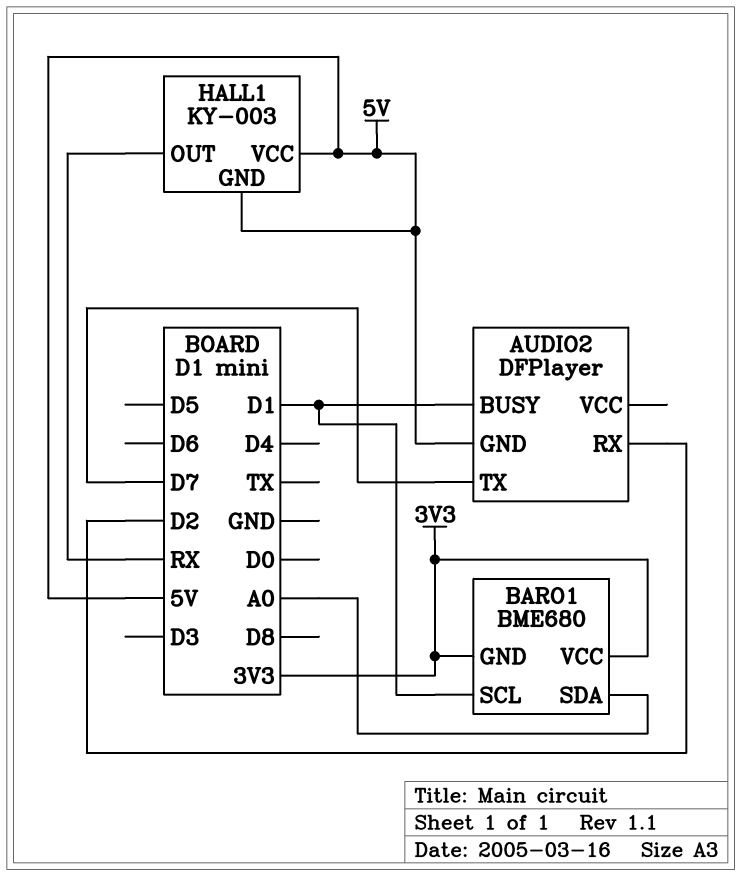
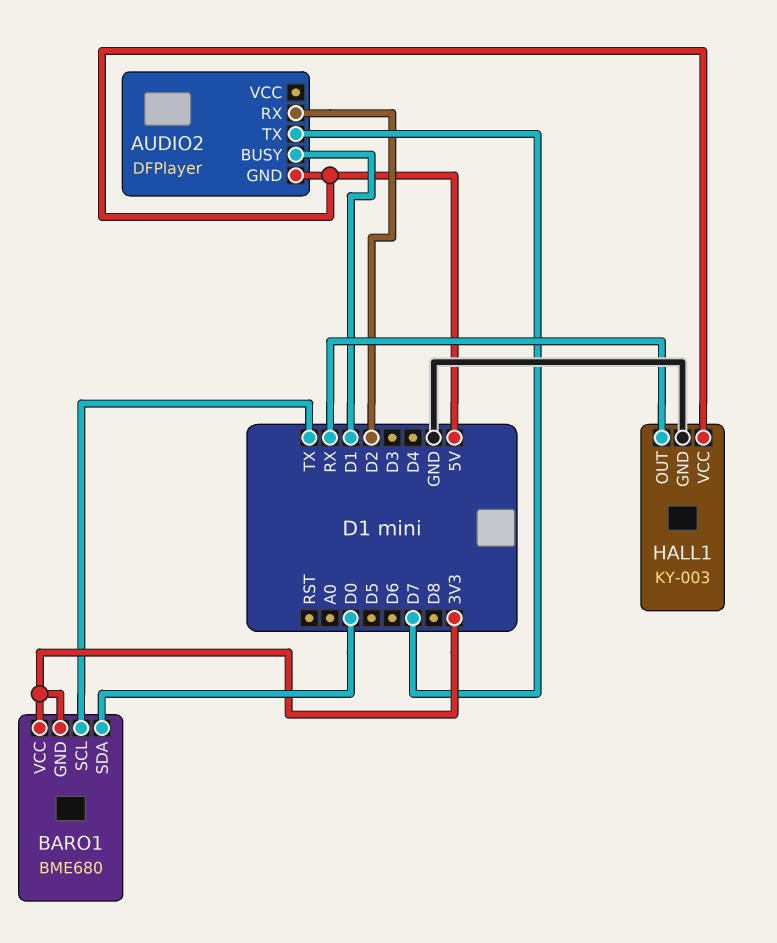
BARO1 pin SCL: D1 -> TX
BARO1 pin SDA: A0 -> D0
HALL1 pin GND: 5V -> GND

